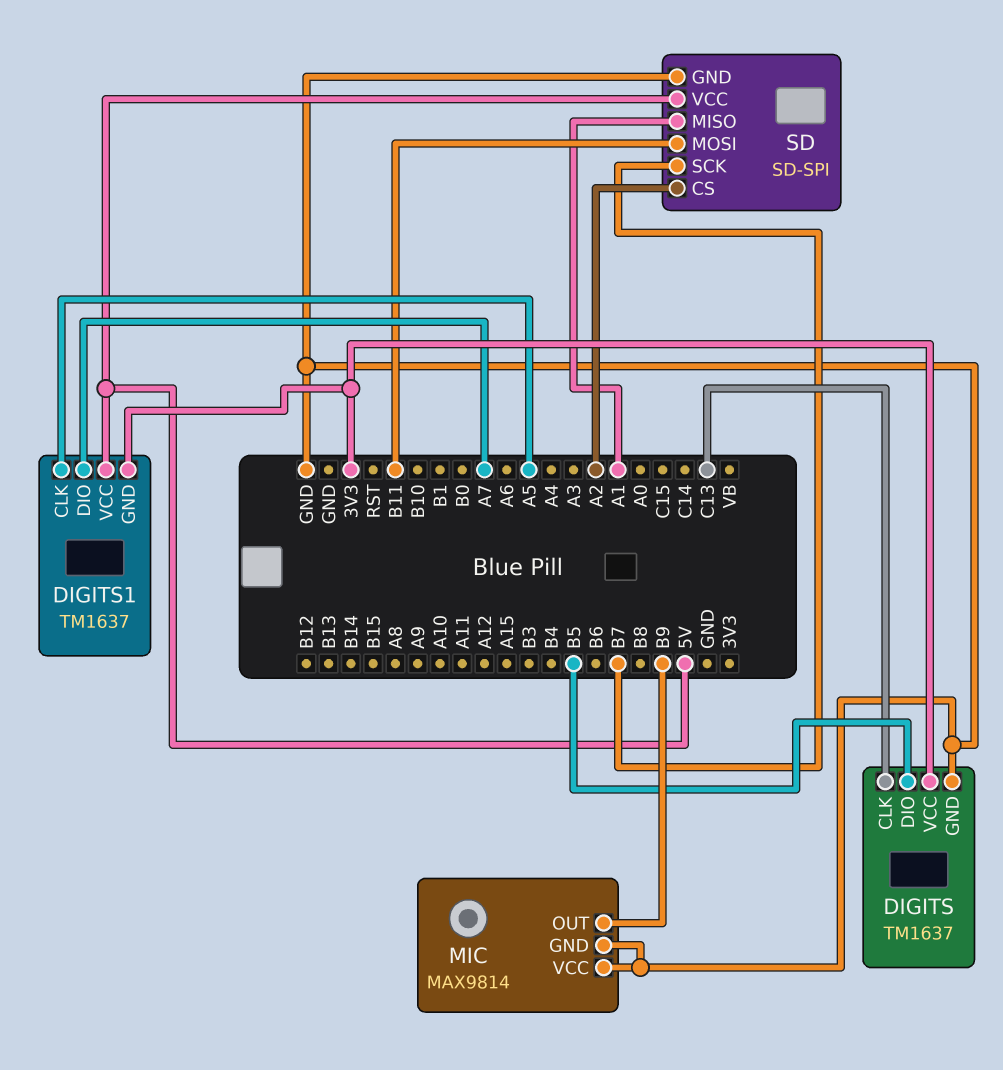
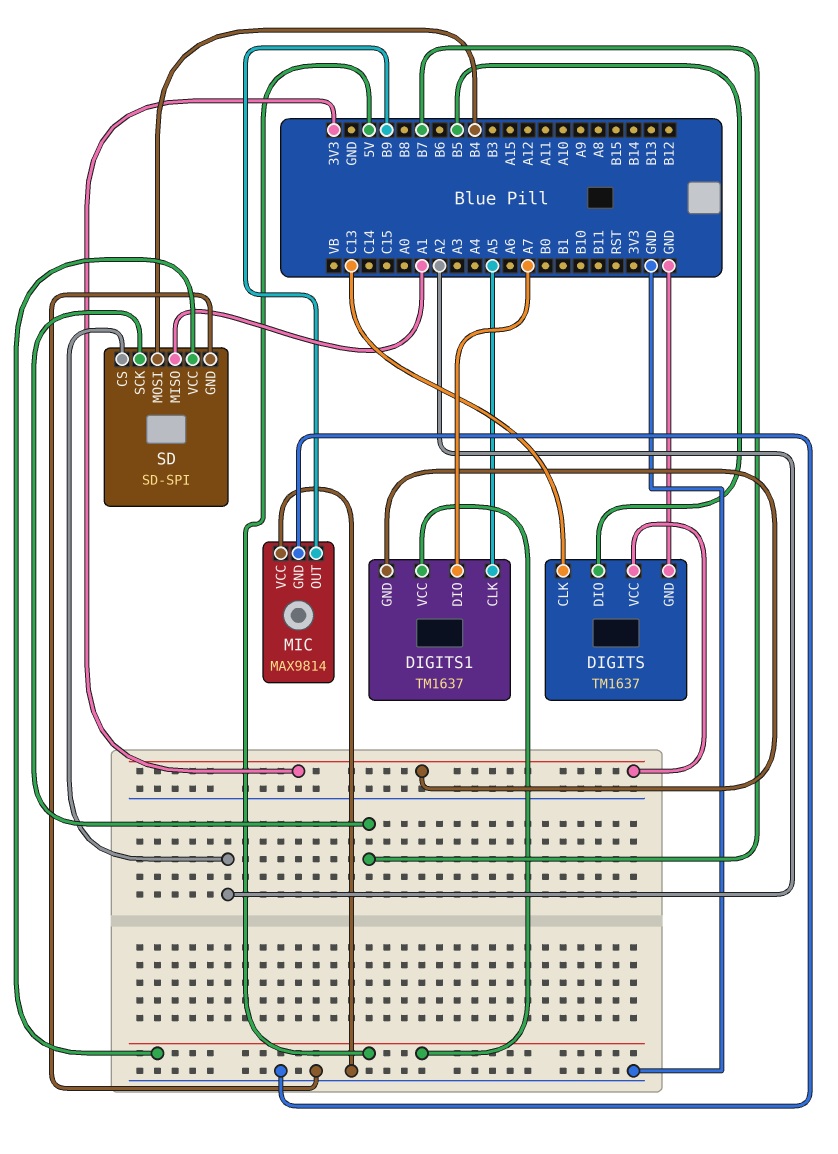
SD pin MOSI: B11 -> B4

